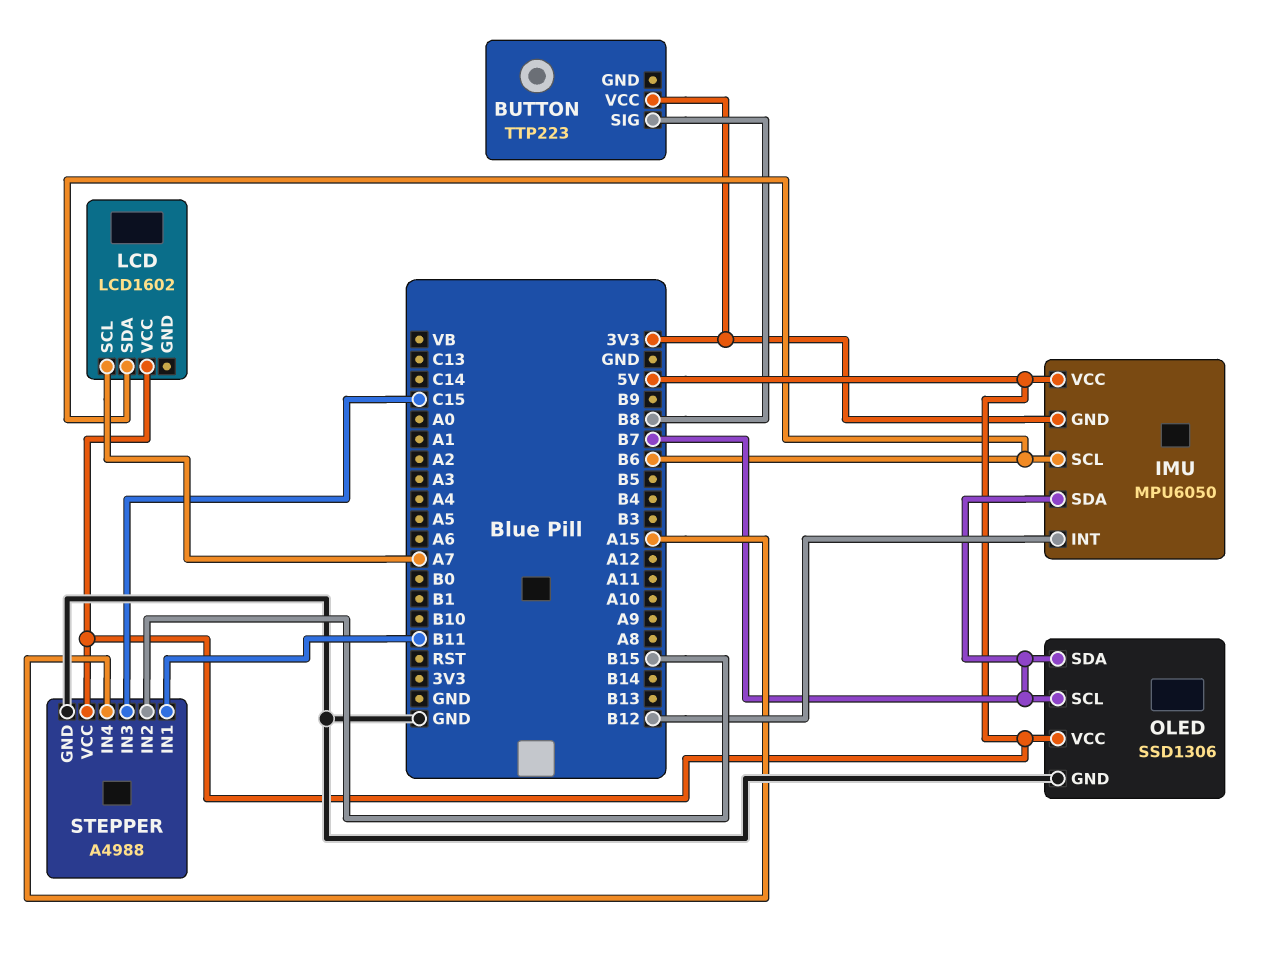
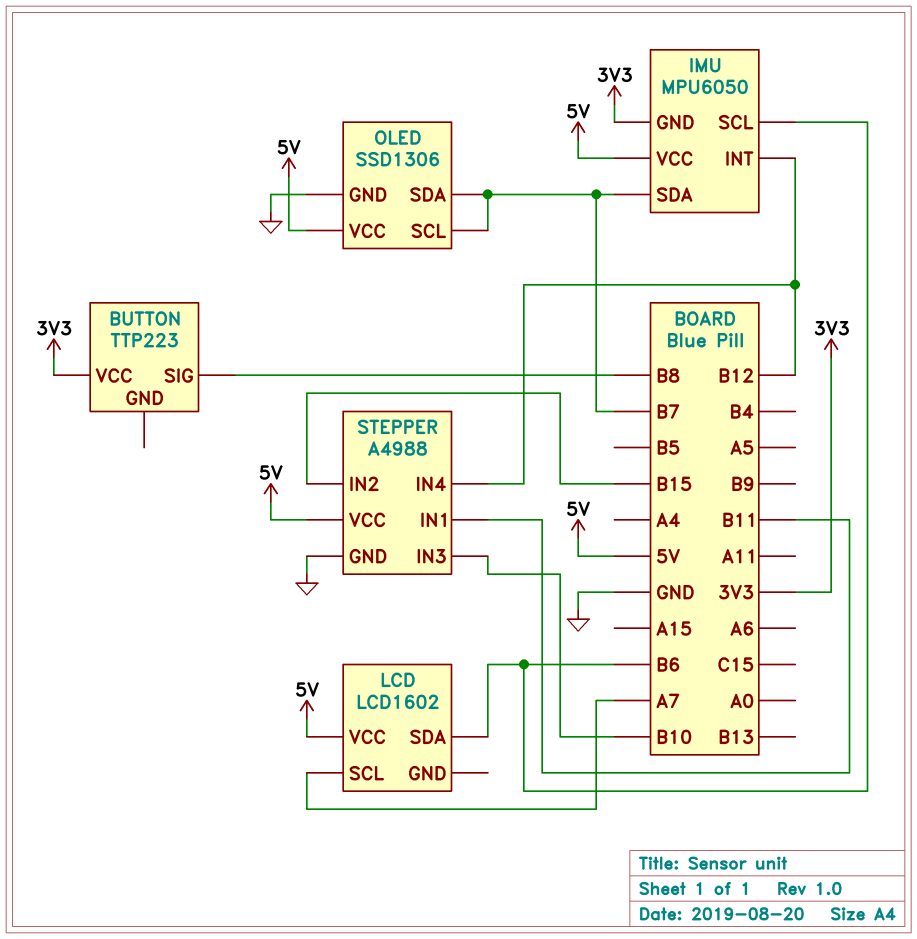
STEPPER pin IN3: C15 -> B10
STEPPER pin IN4: A15 -> B12

